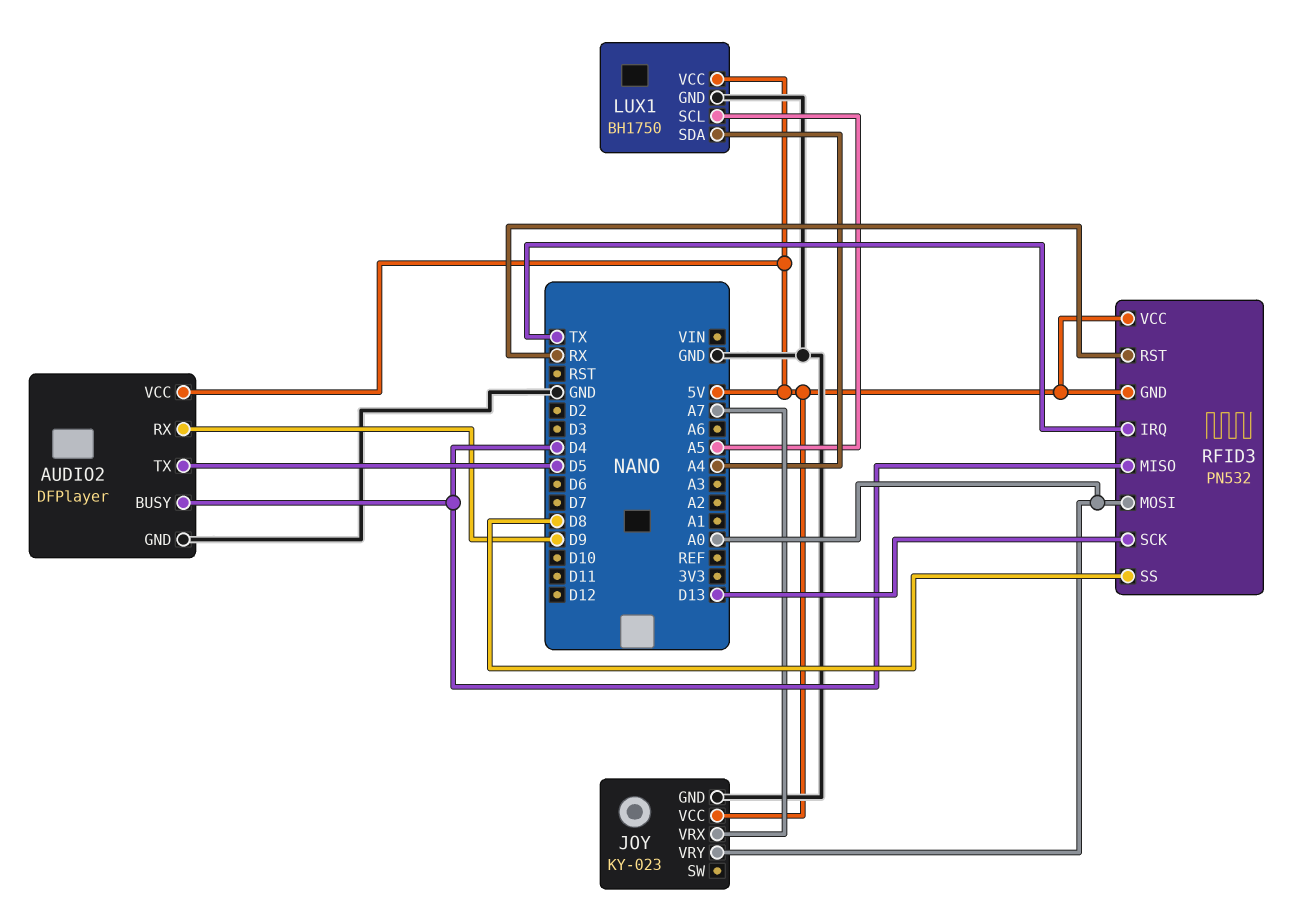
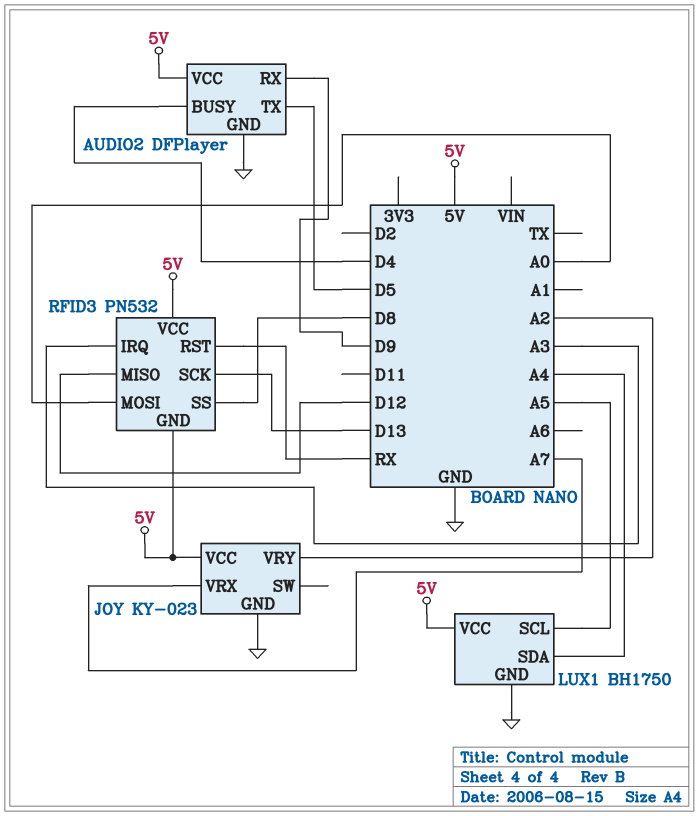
JOY pin VRY: A0 -> A2
RFID3 pin IRQ: TX -> A3
RFID3 pin MISO: D4 -> D12

